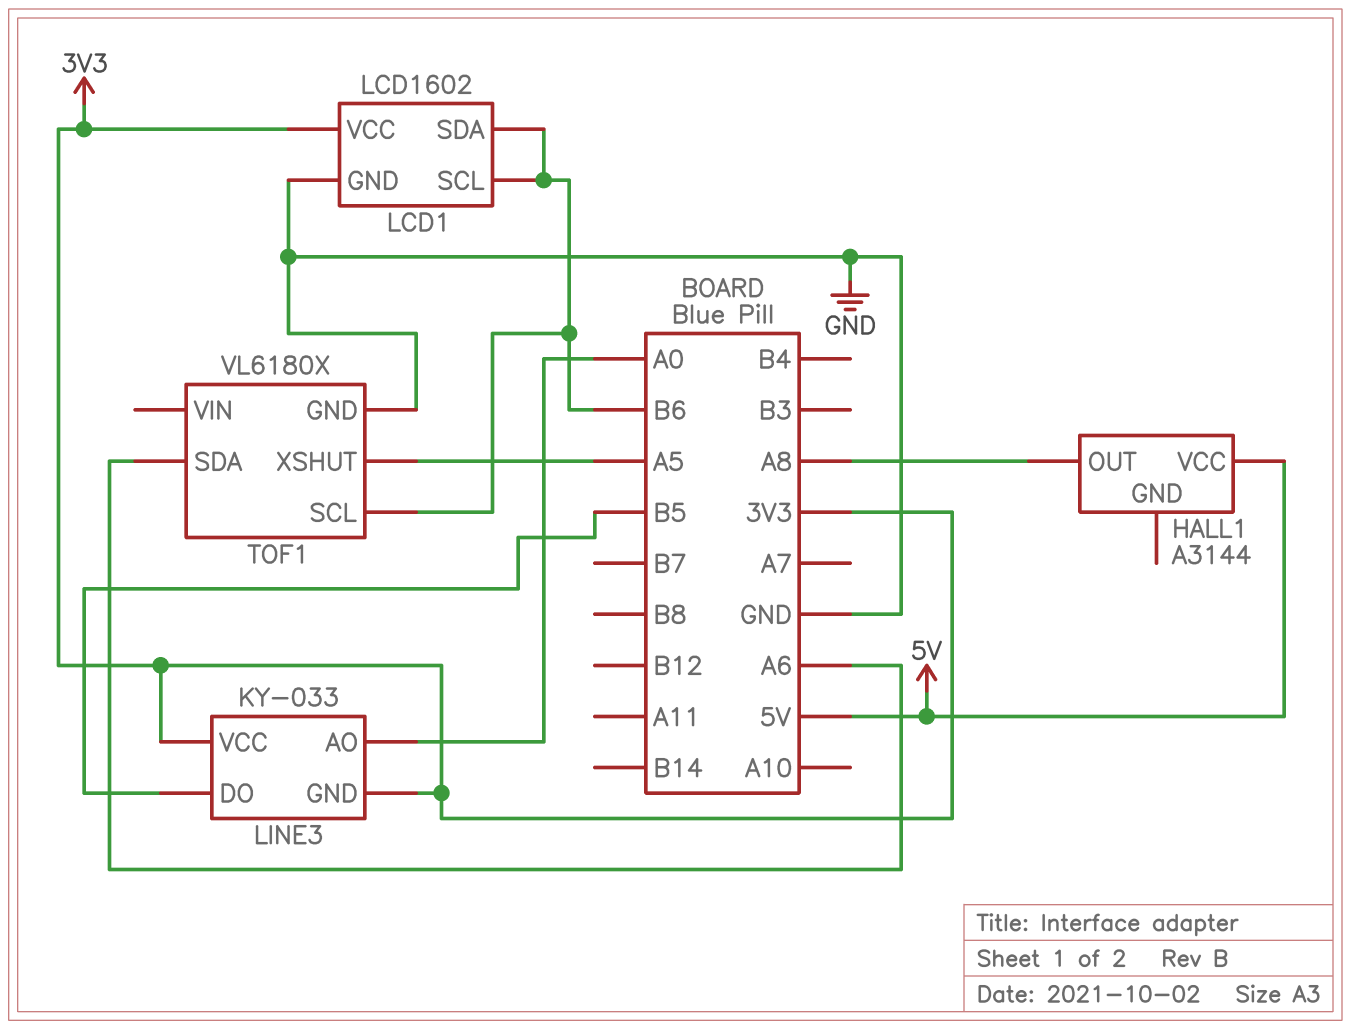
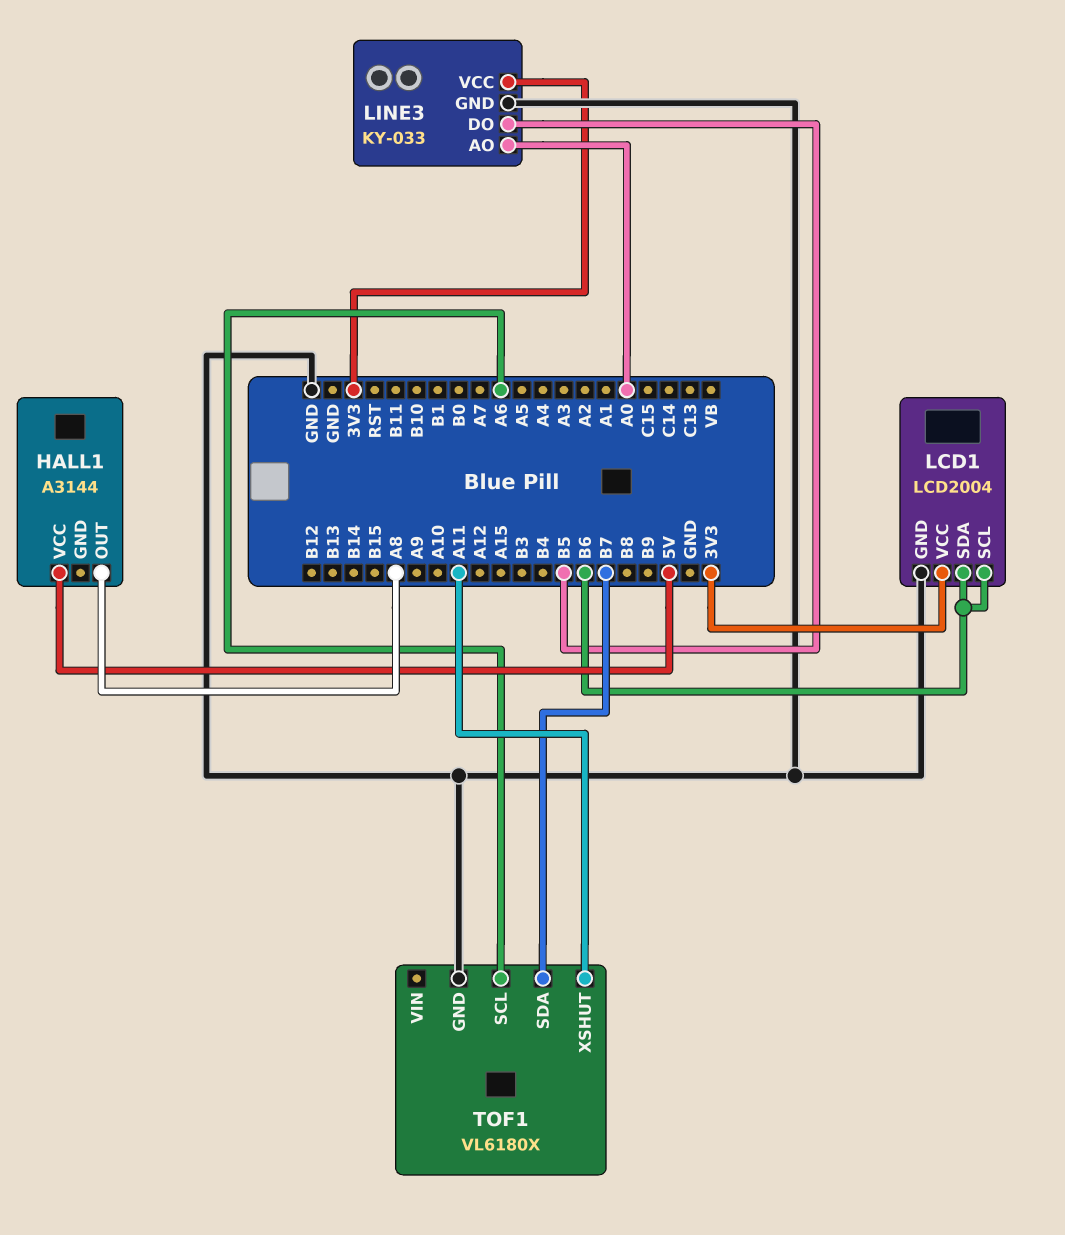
LCD1: LCD1602 -> LCD2004
LINE3 pin GND: 3V3 -> GND
TOF1 pin SCL: B6 -> A6
TOF1 pin SDA: A6 -> B7
TOF1 pin XSHUT: A5 -> A11

